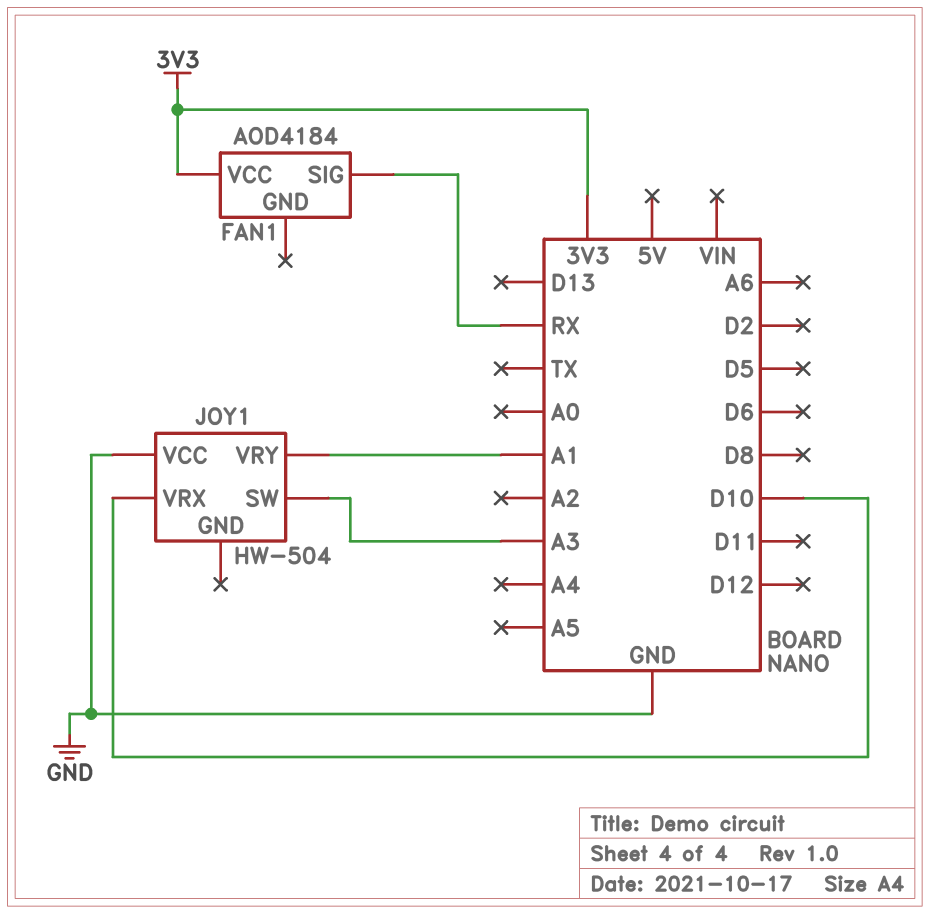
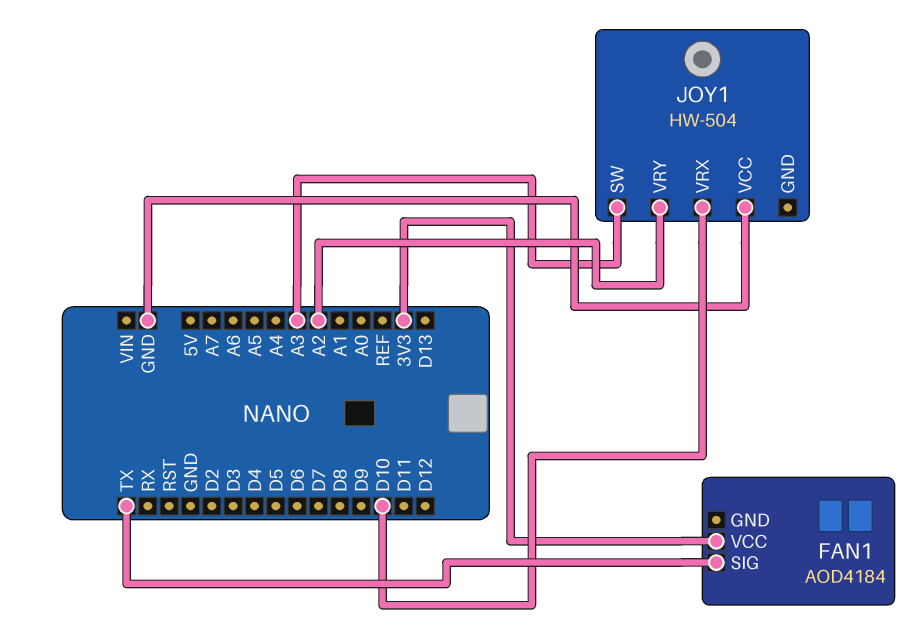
FAN1 pin SIG: RX -> TX
JOY1 pin VRY: A1 -> A2

